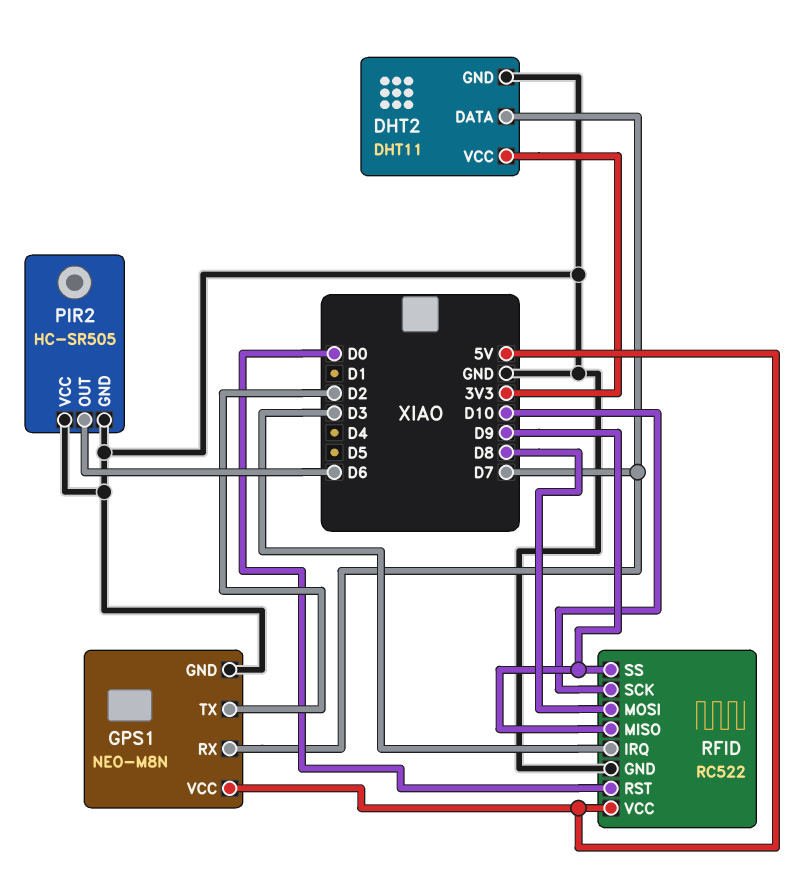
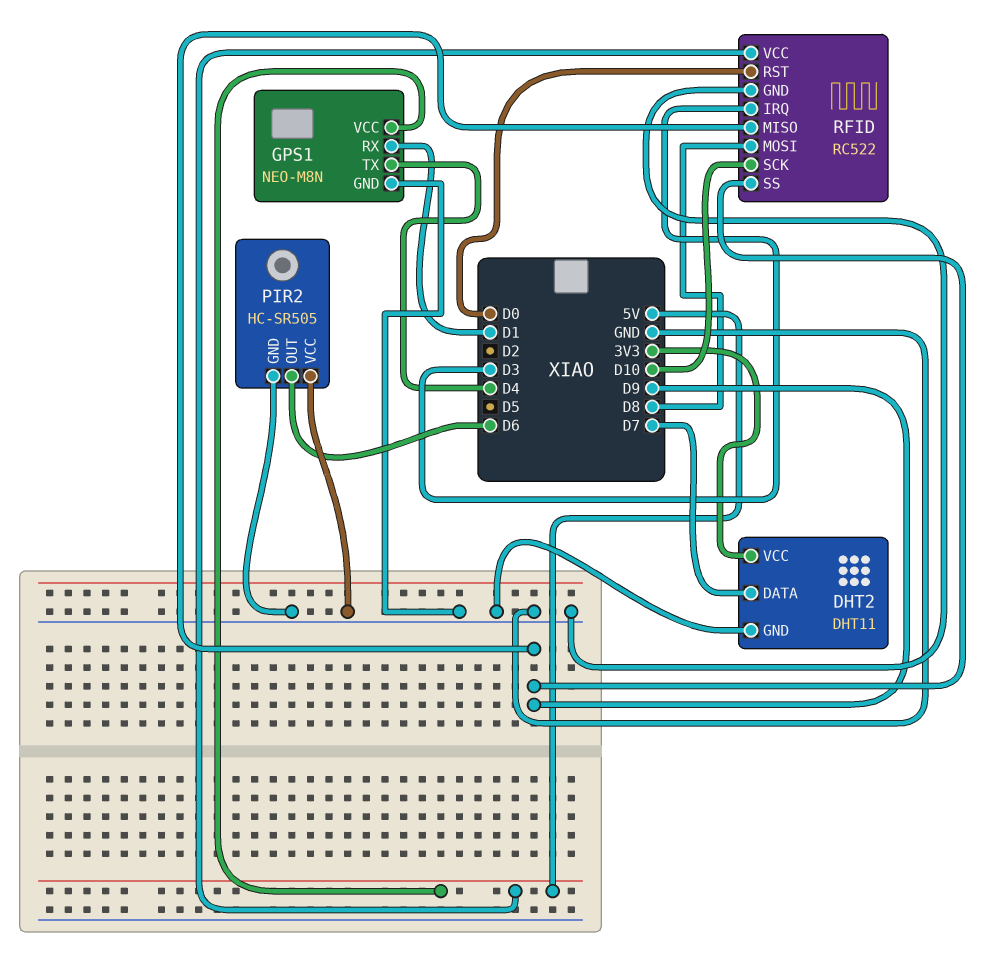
GPS1 pin RX: D7 -> D1
GPS1 pin TX: D2 -> D4

